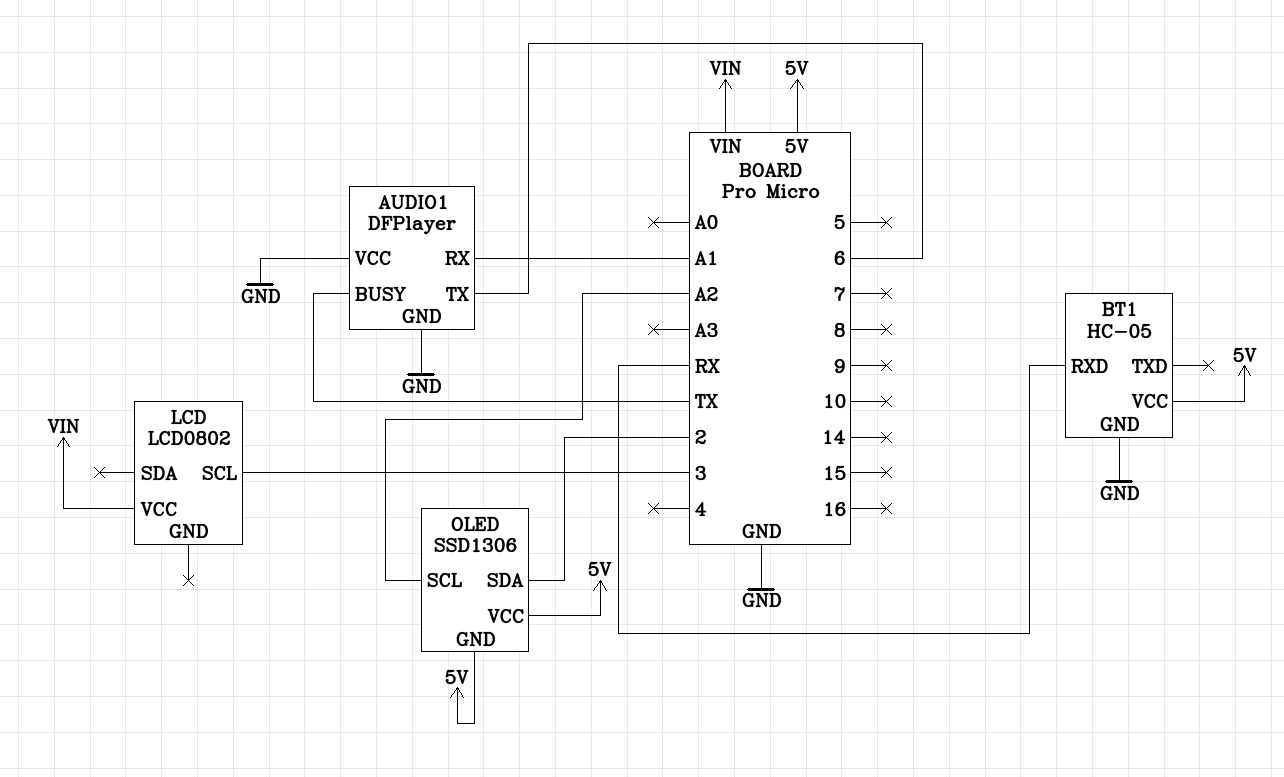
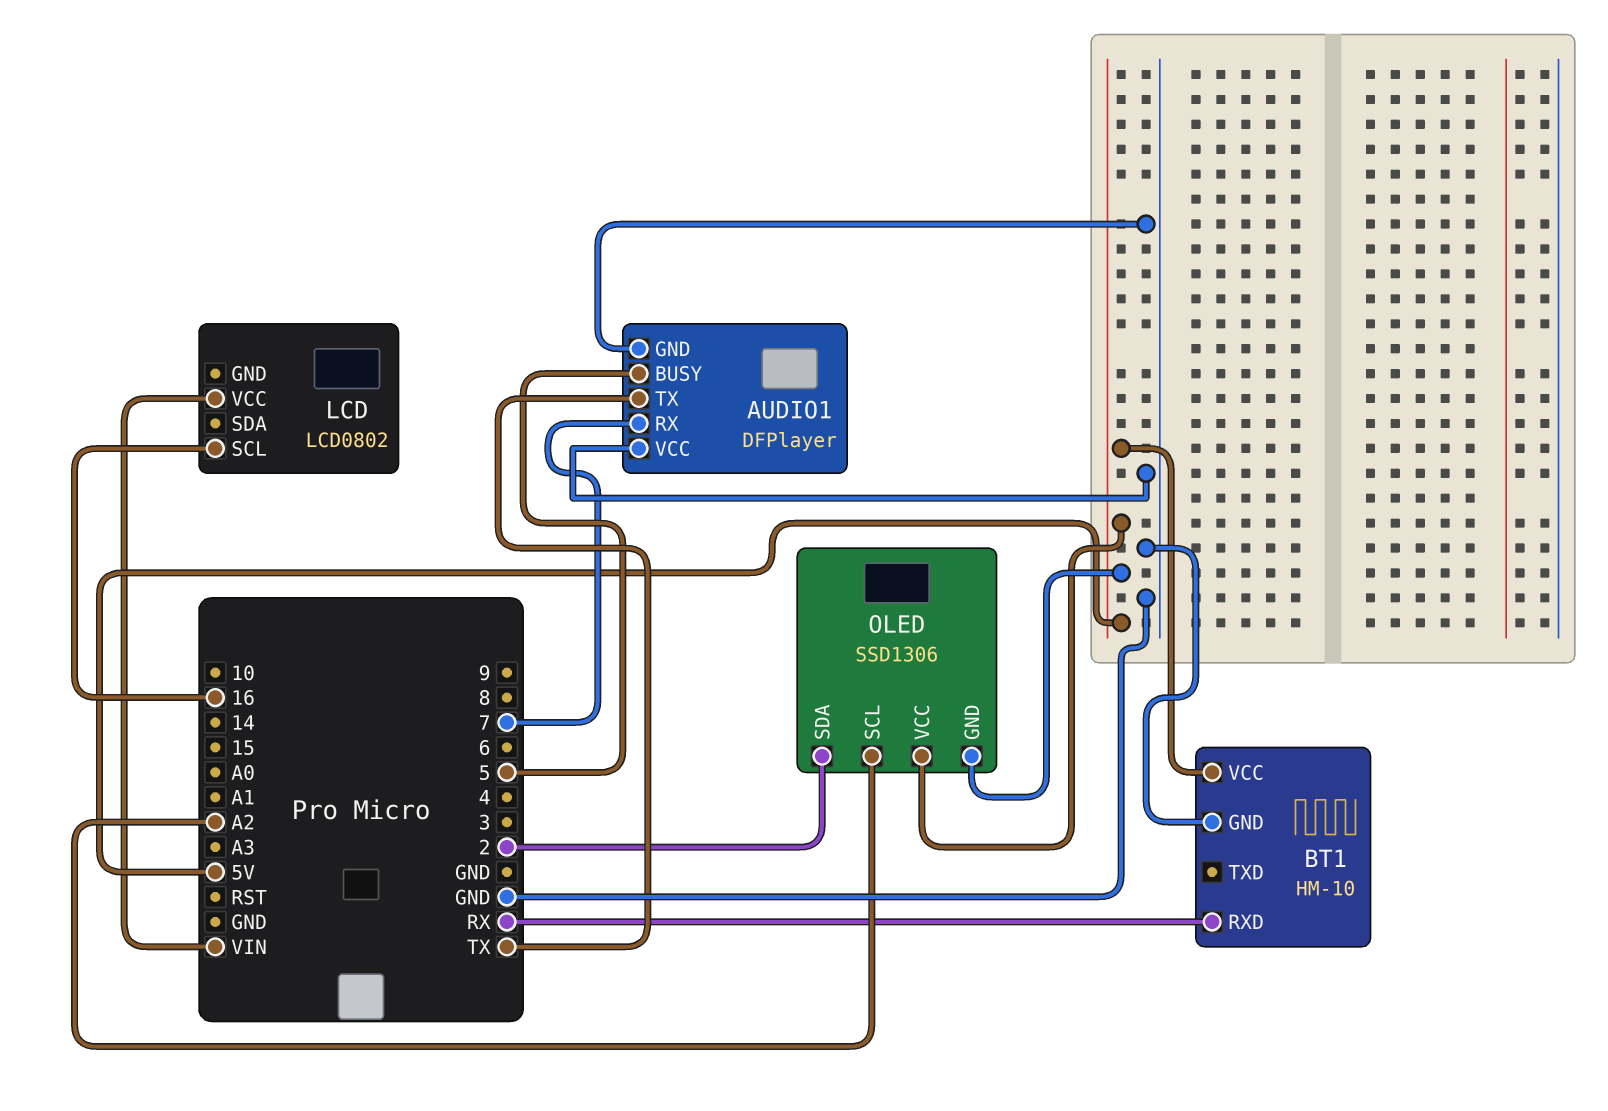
AUDIO1 pin BUSY: TX -> 5
AUDIO1 pin RX: A1 -> 7
AUDIO1 pin TX: 6 -> TX
BT1: HC-05 -> HM-10
LCD pin SCL: 3 -> 16

